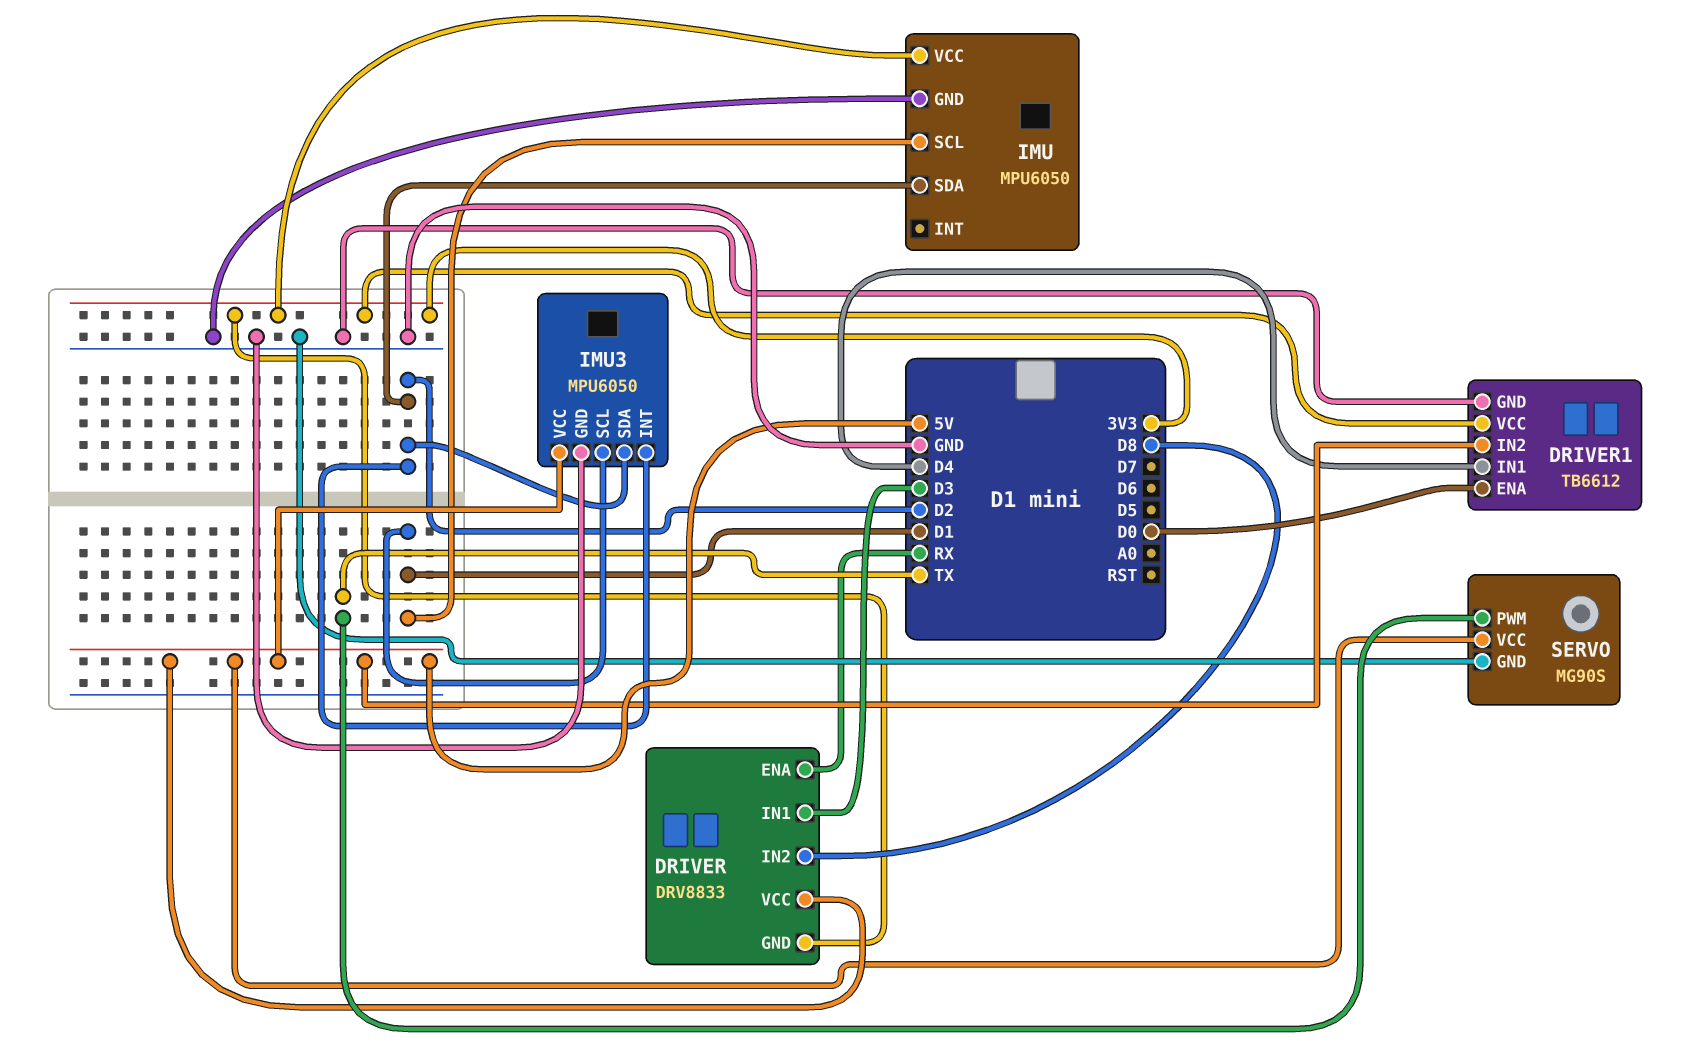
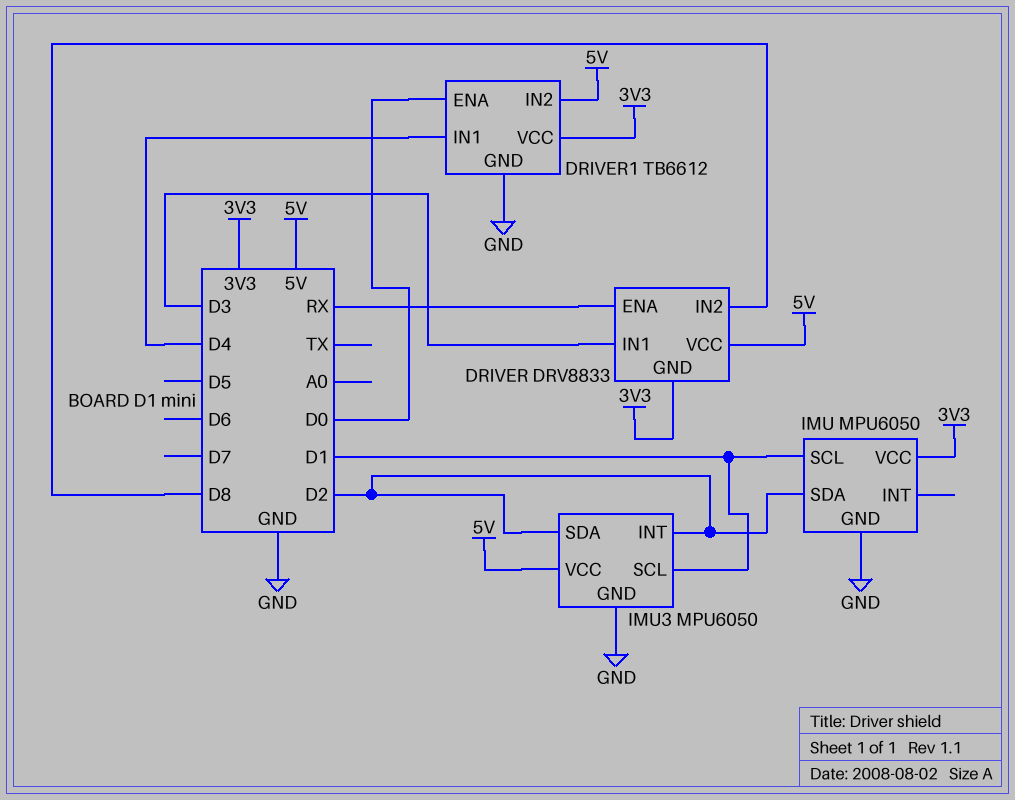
SERVO: MG90S -> none
SERVO pin GND: GND -> none
SERVO pin PWM: TX -> none
SERVO pin VCC: 5V -> none

